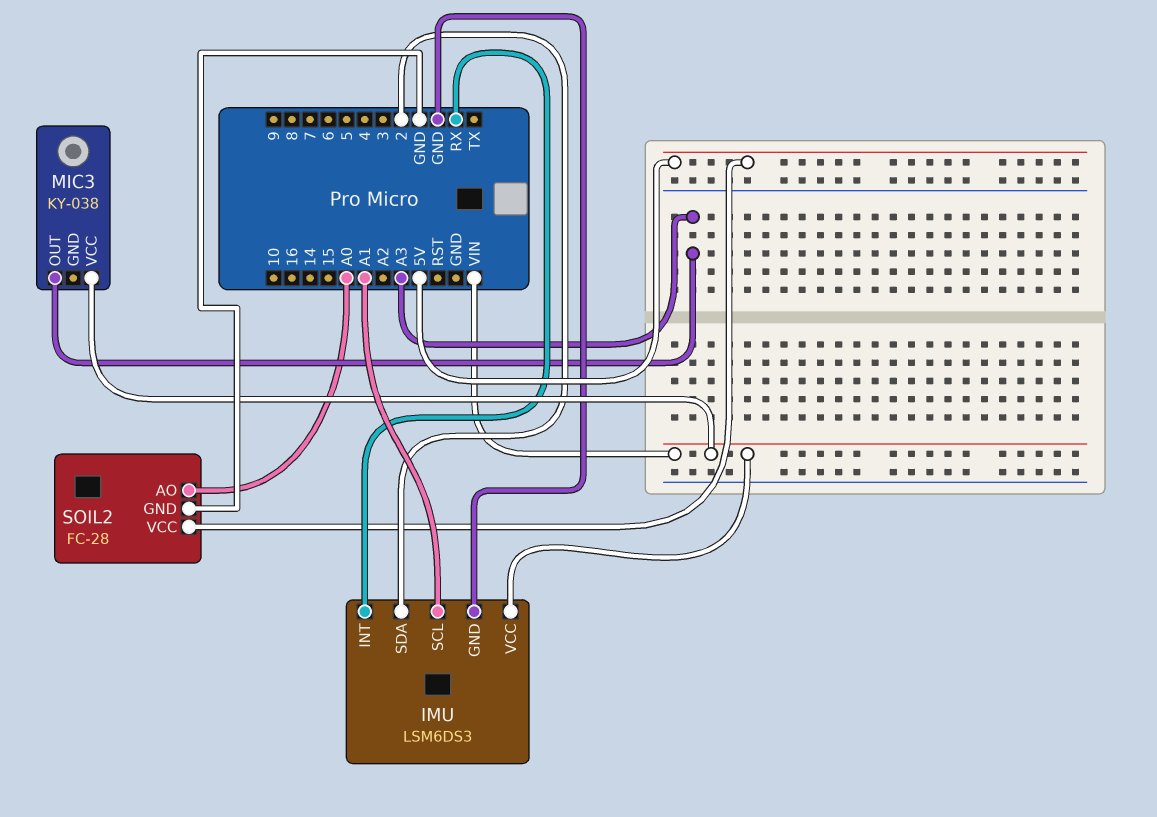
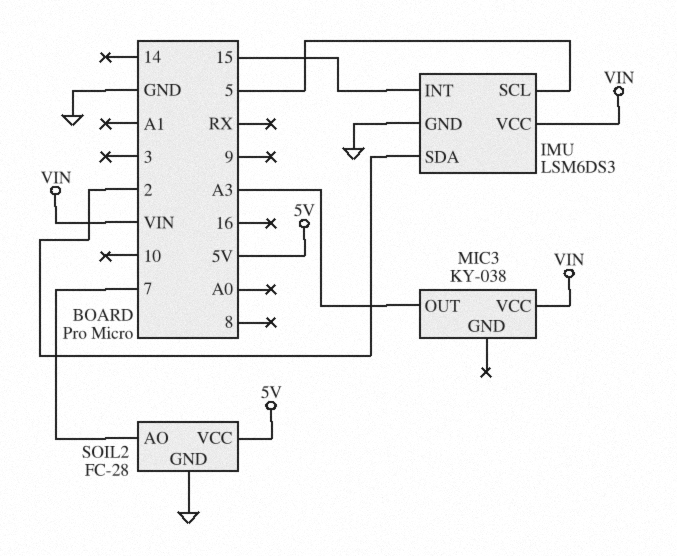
IMU pin INT: RX -> 15
IMU pin SCL: A1 -> 5
SOIL2 pin AO: A0 -> 7

